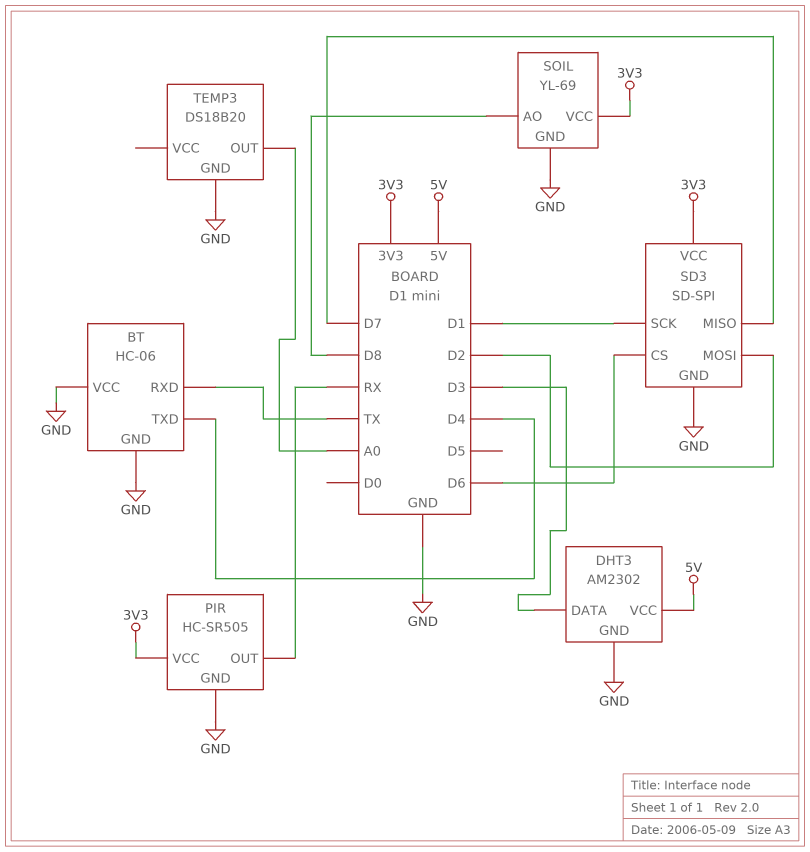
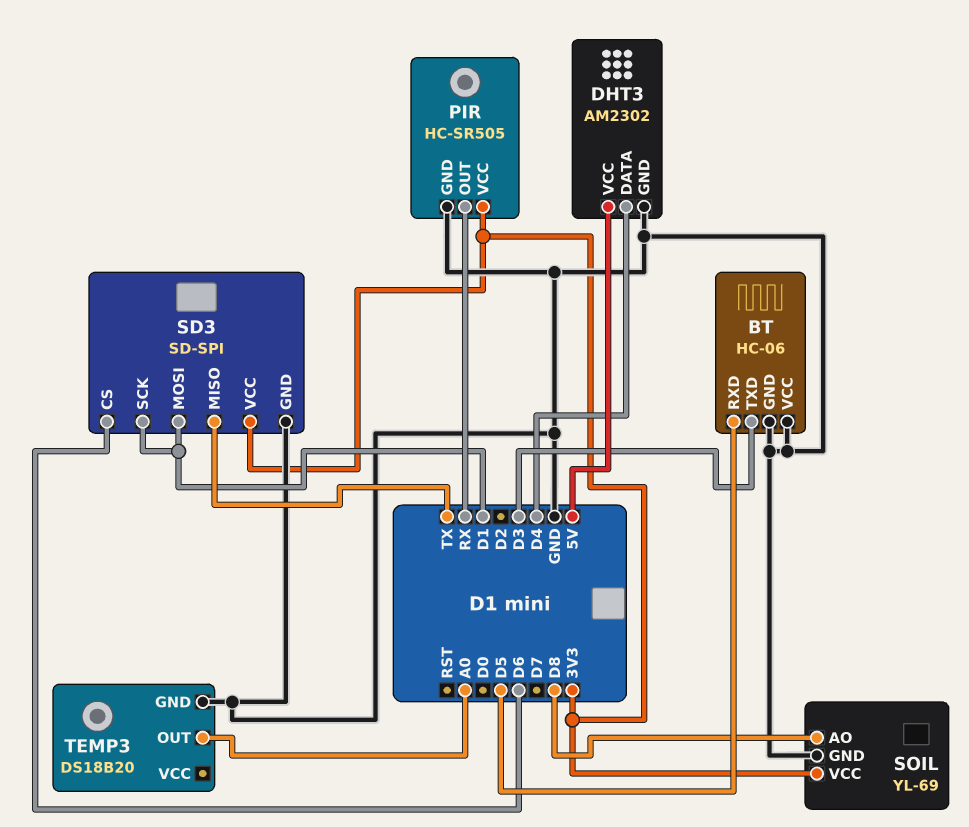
BT pin RXD: TX -> D5
BT pin TXD: D4 -> D3
DHT3 pin DATA: D3 -> D4
SD3 pin MISO: D7 -> TX
SD3 pin MOSI: D2 -> D1

